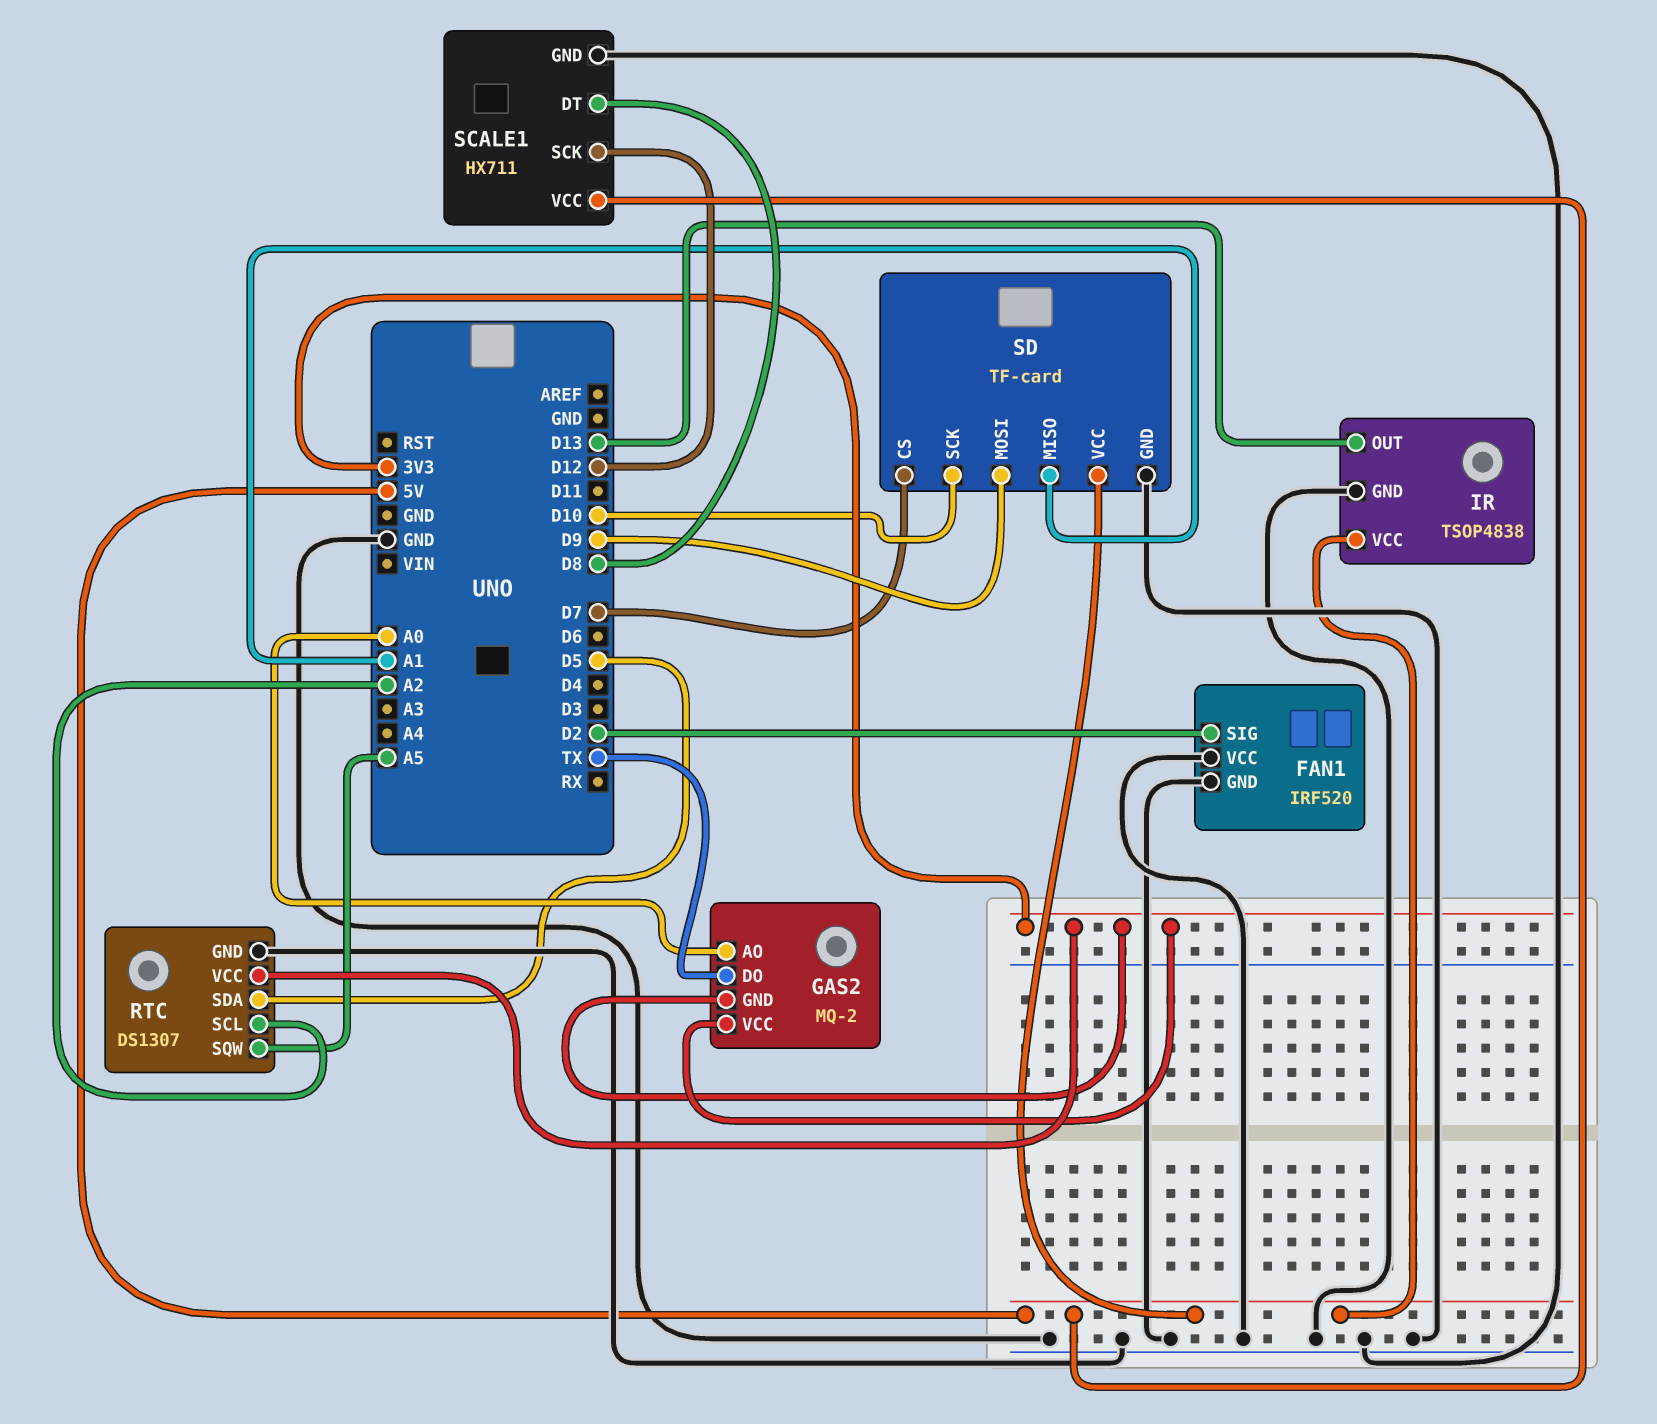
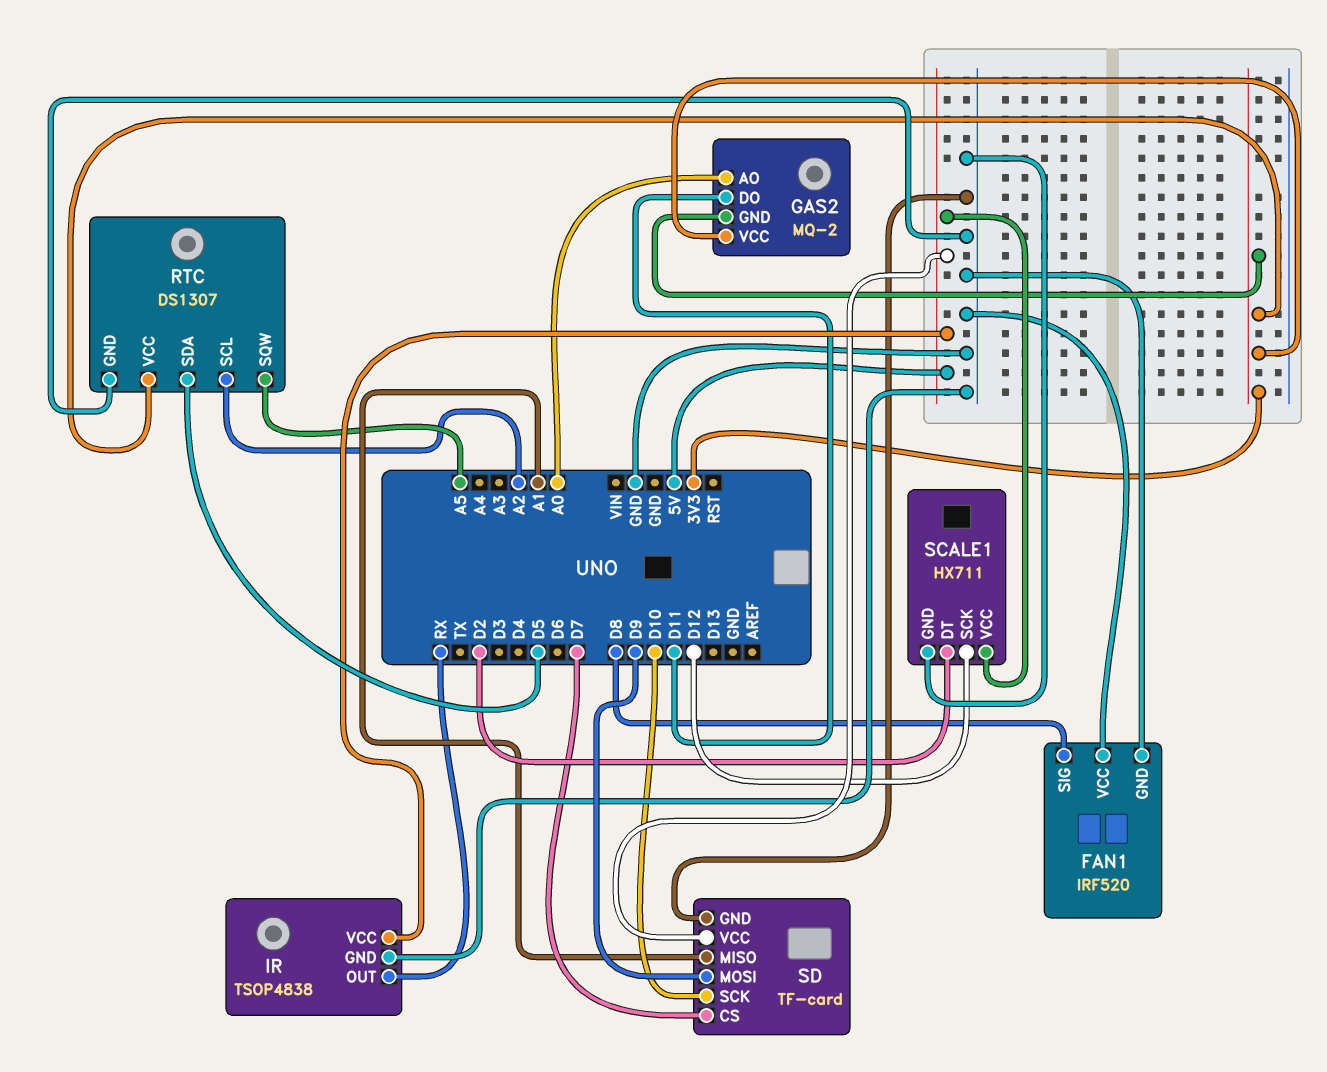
FAN1 pin SIG: D2 -> D8
GAS2 pin DO: TX -> D11
IR pin OUT: D13 -> RX
SCALE1 pin DT: D8 -> D2

